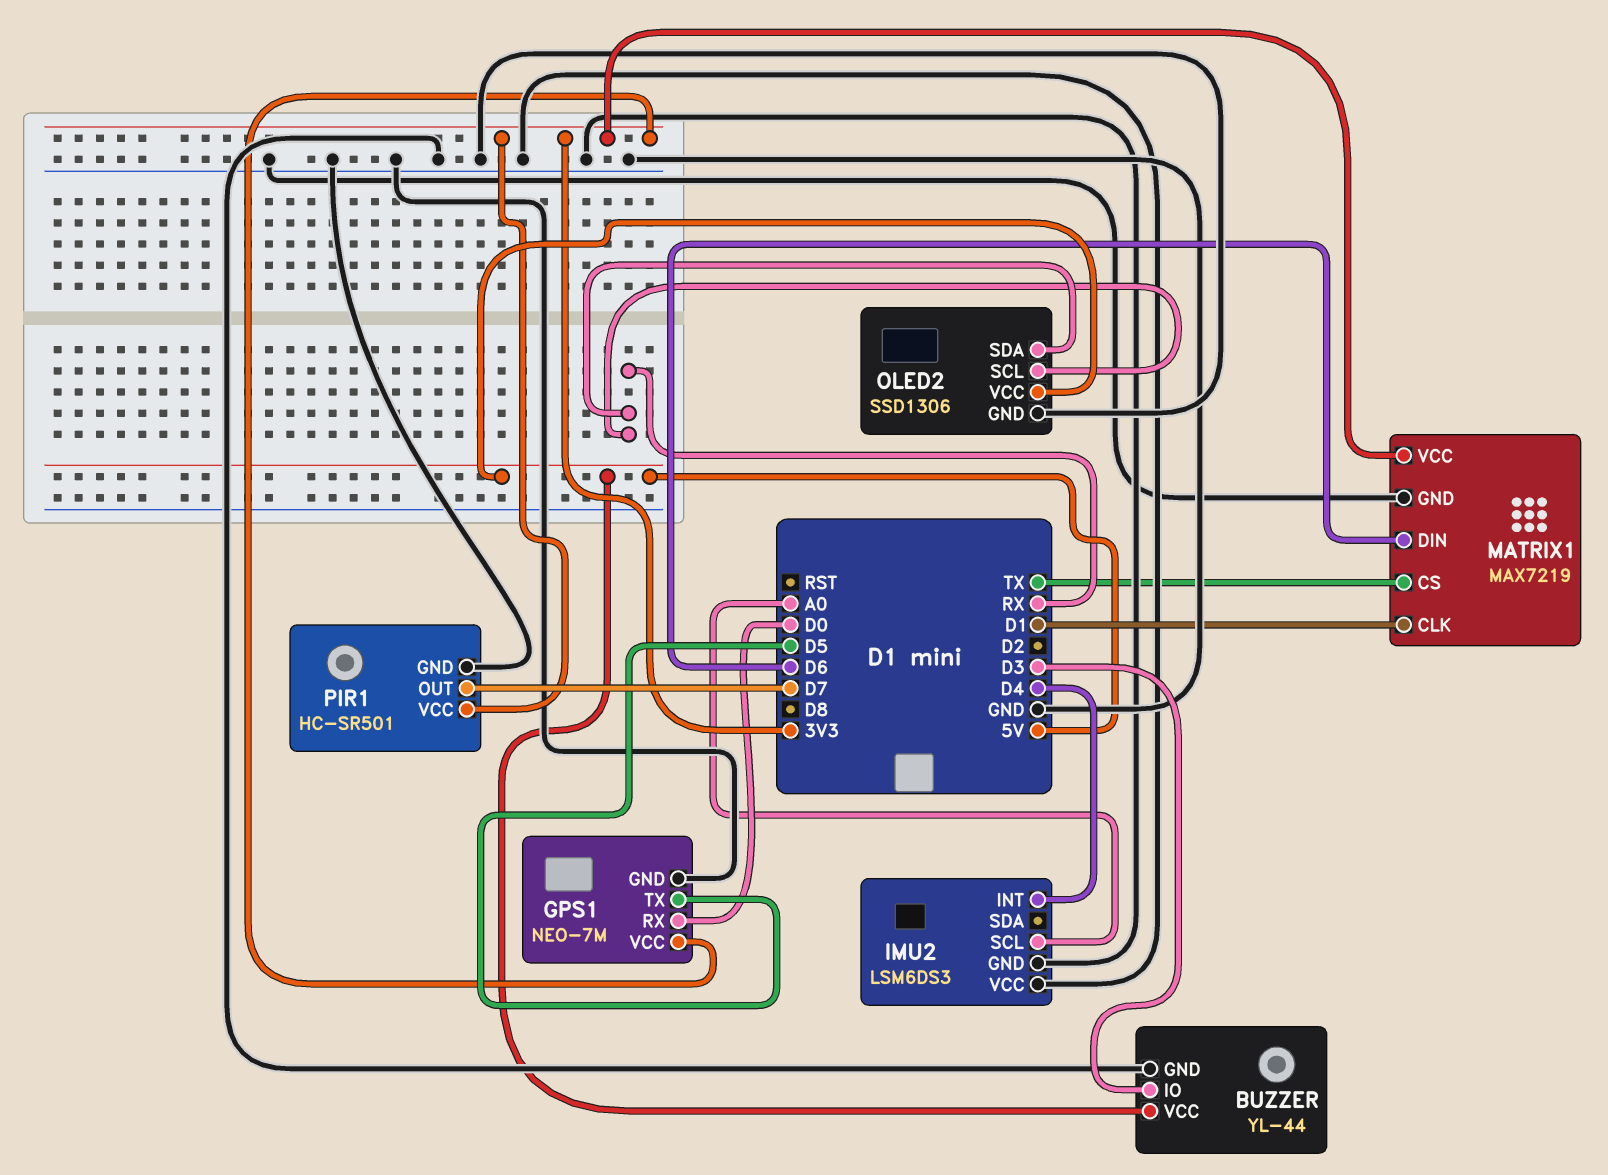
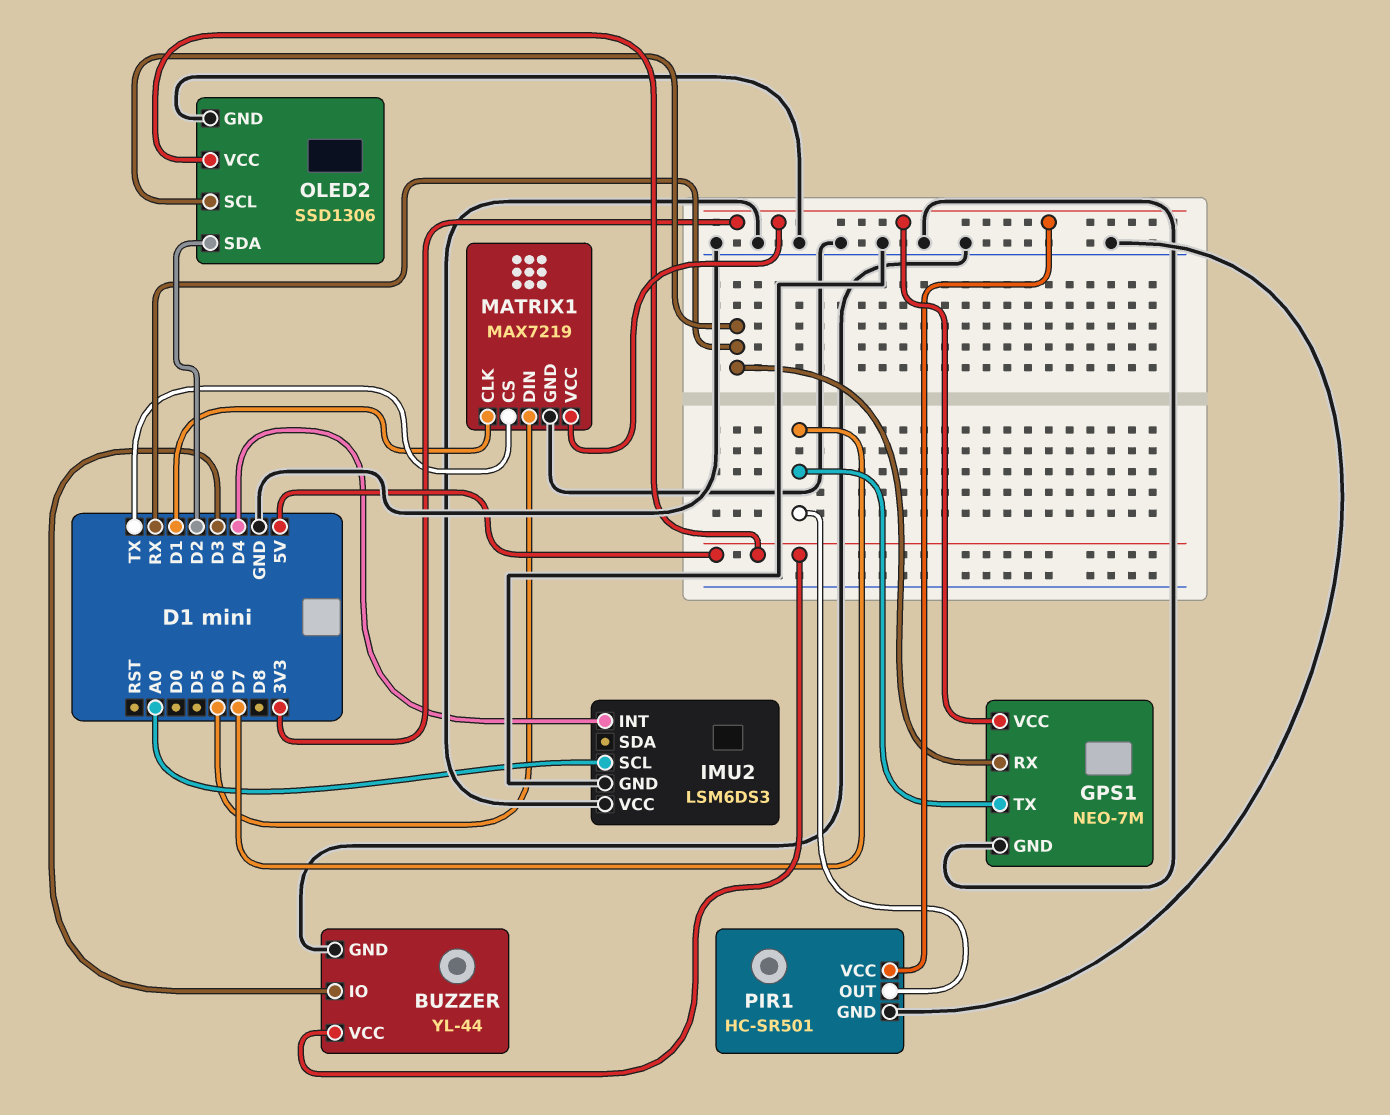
GPS1 pin RX: D0 -> RX
GPS1 pin TX: D5 -> D7
OLED2 pin SDA: RX -> D2

